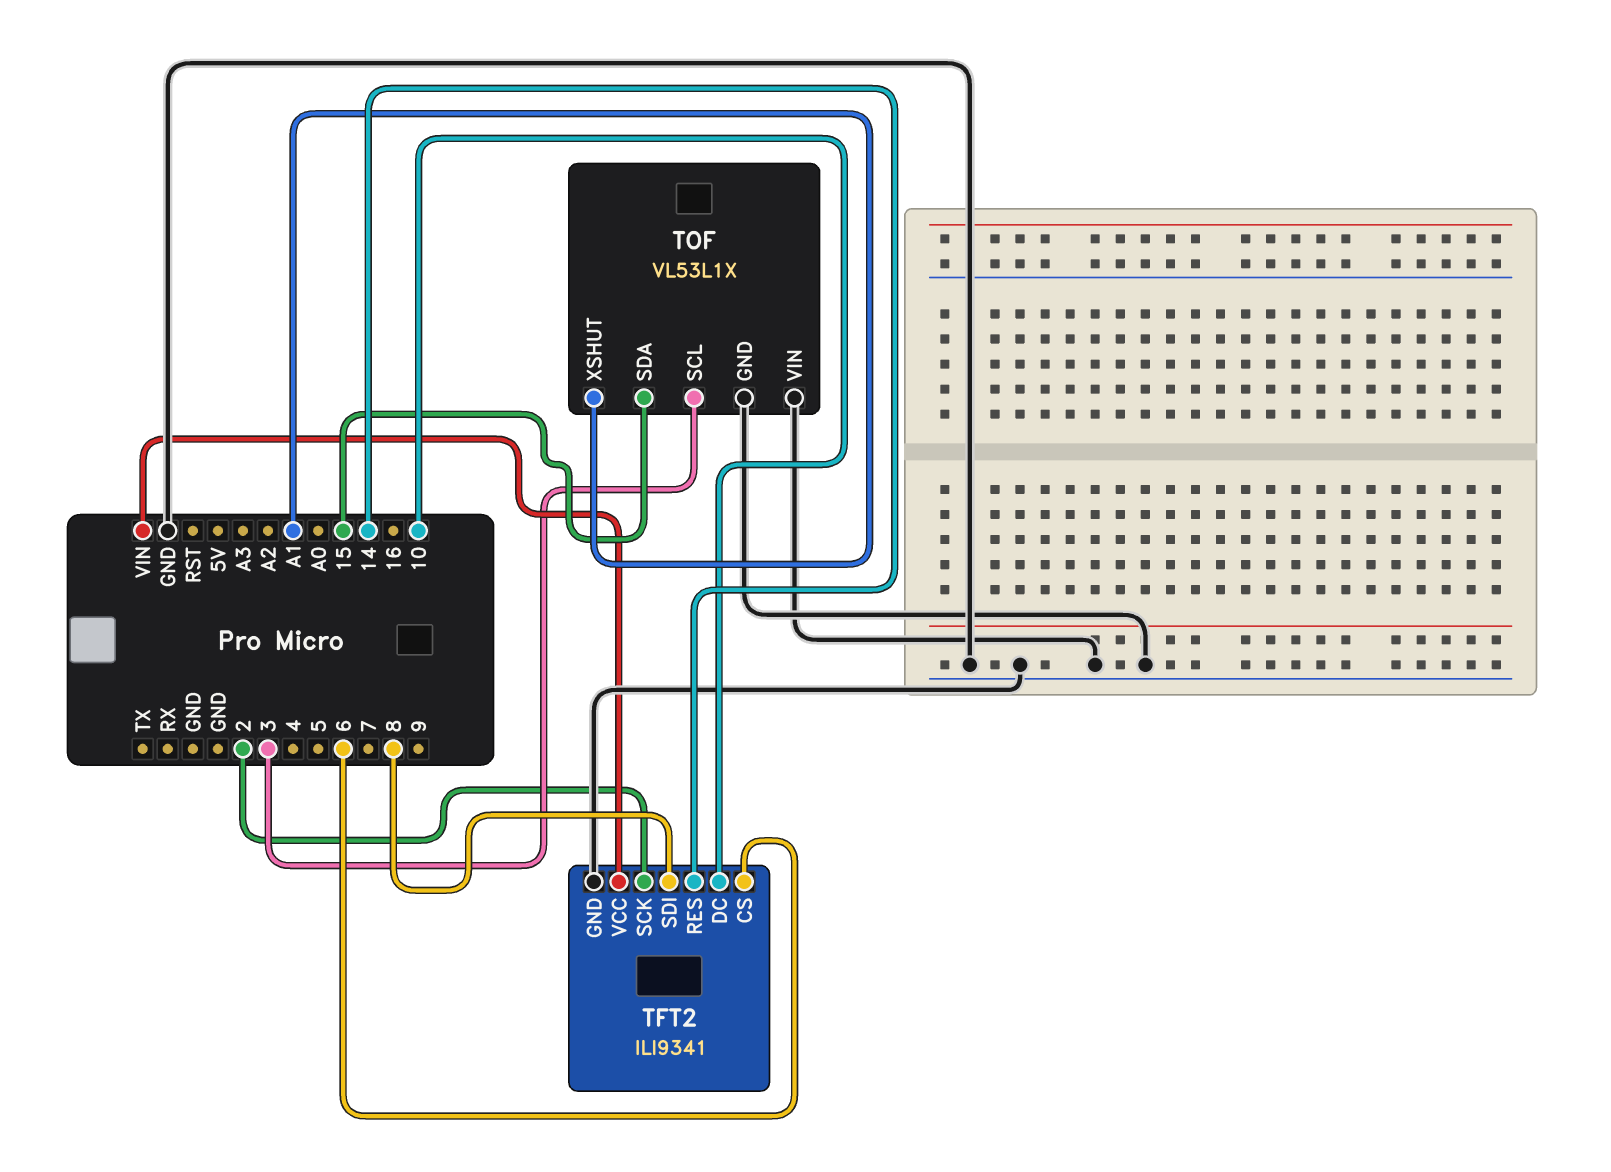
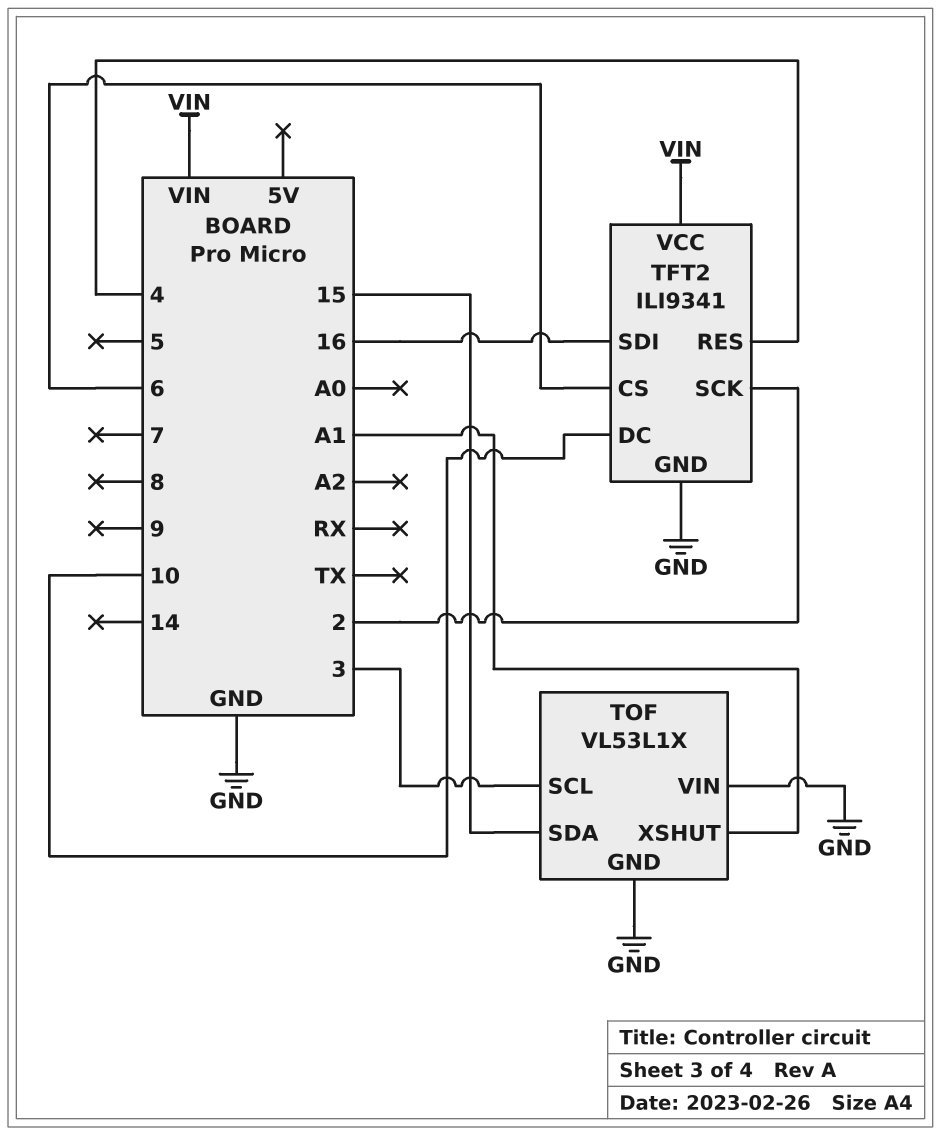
TFT2 pin RES: 14 -> 4
TFT2 pin SDI: 8 -> 16

